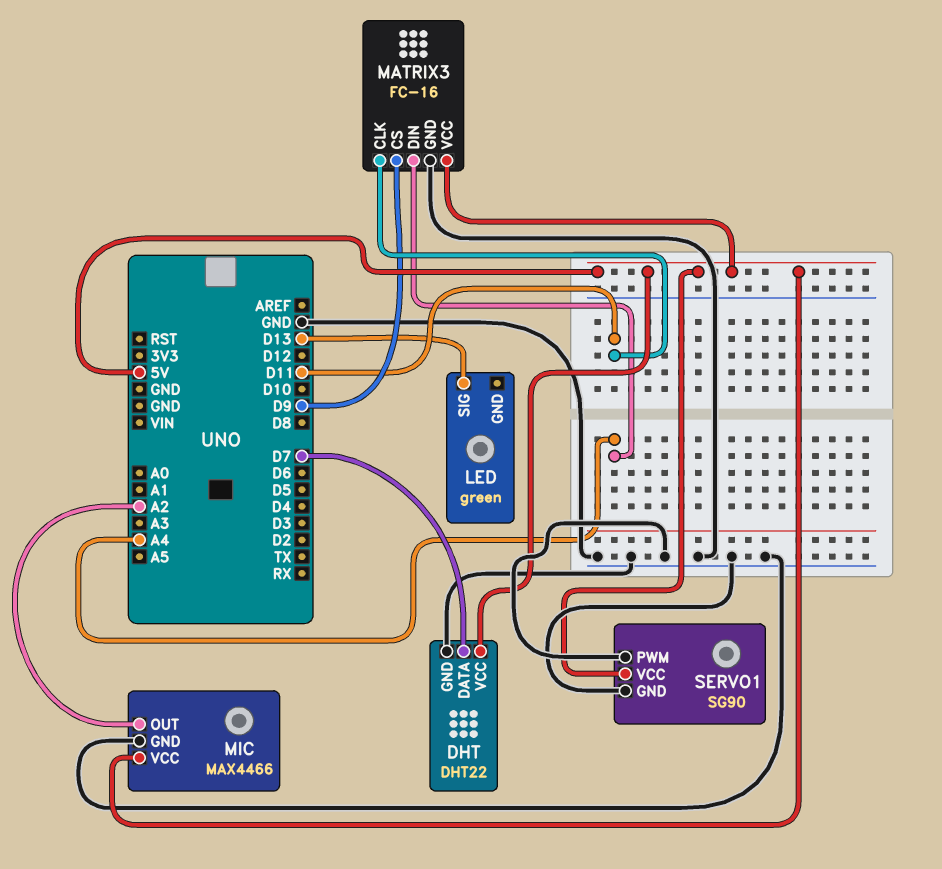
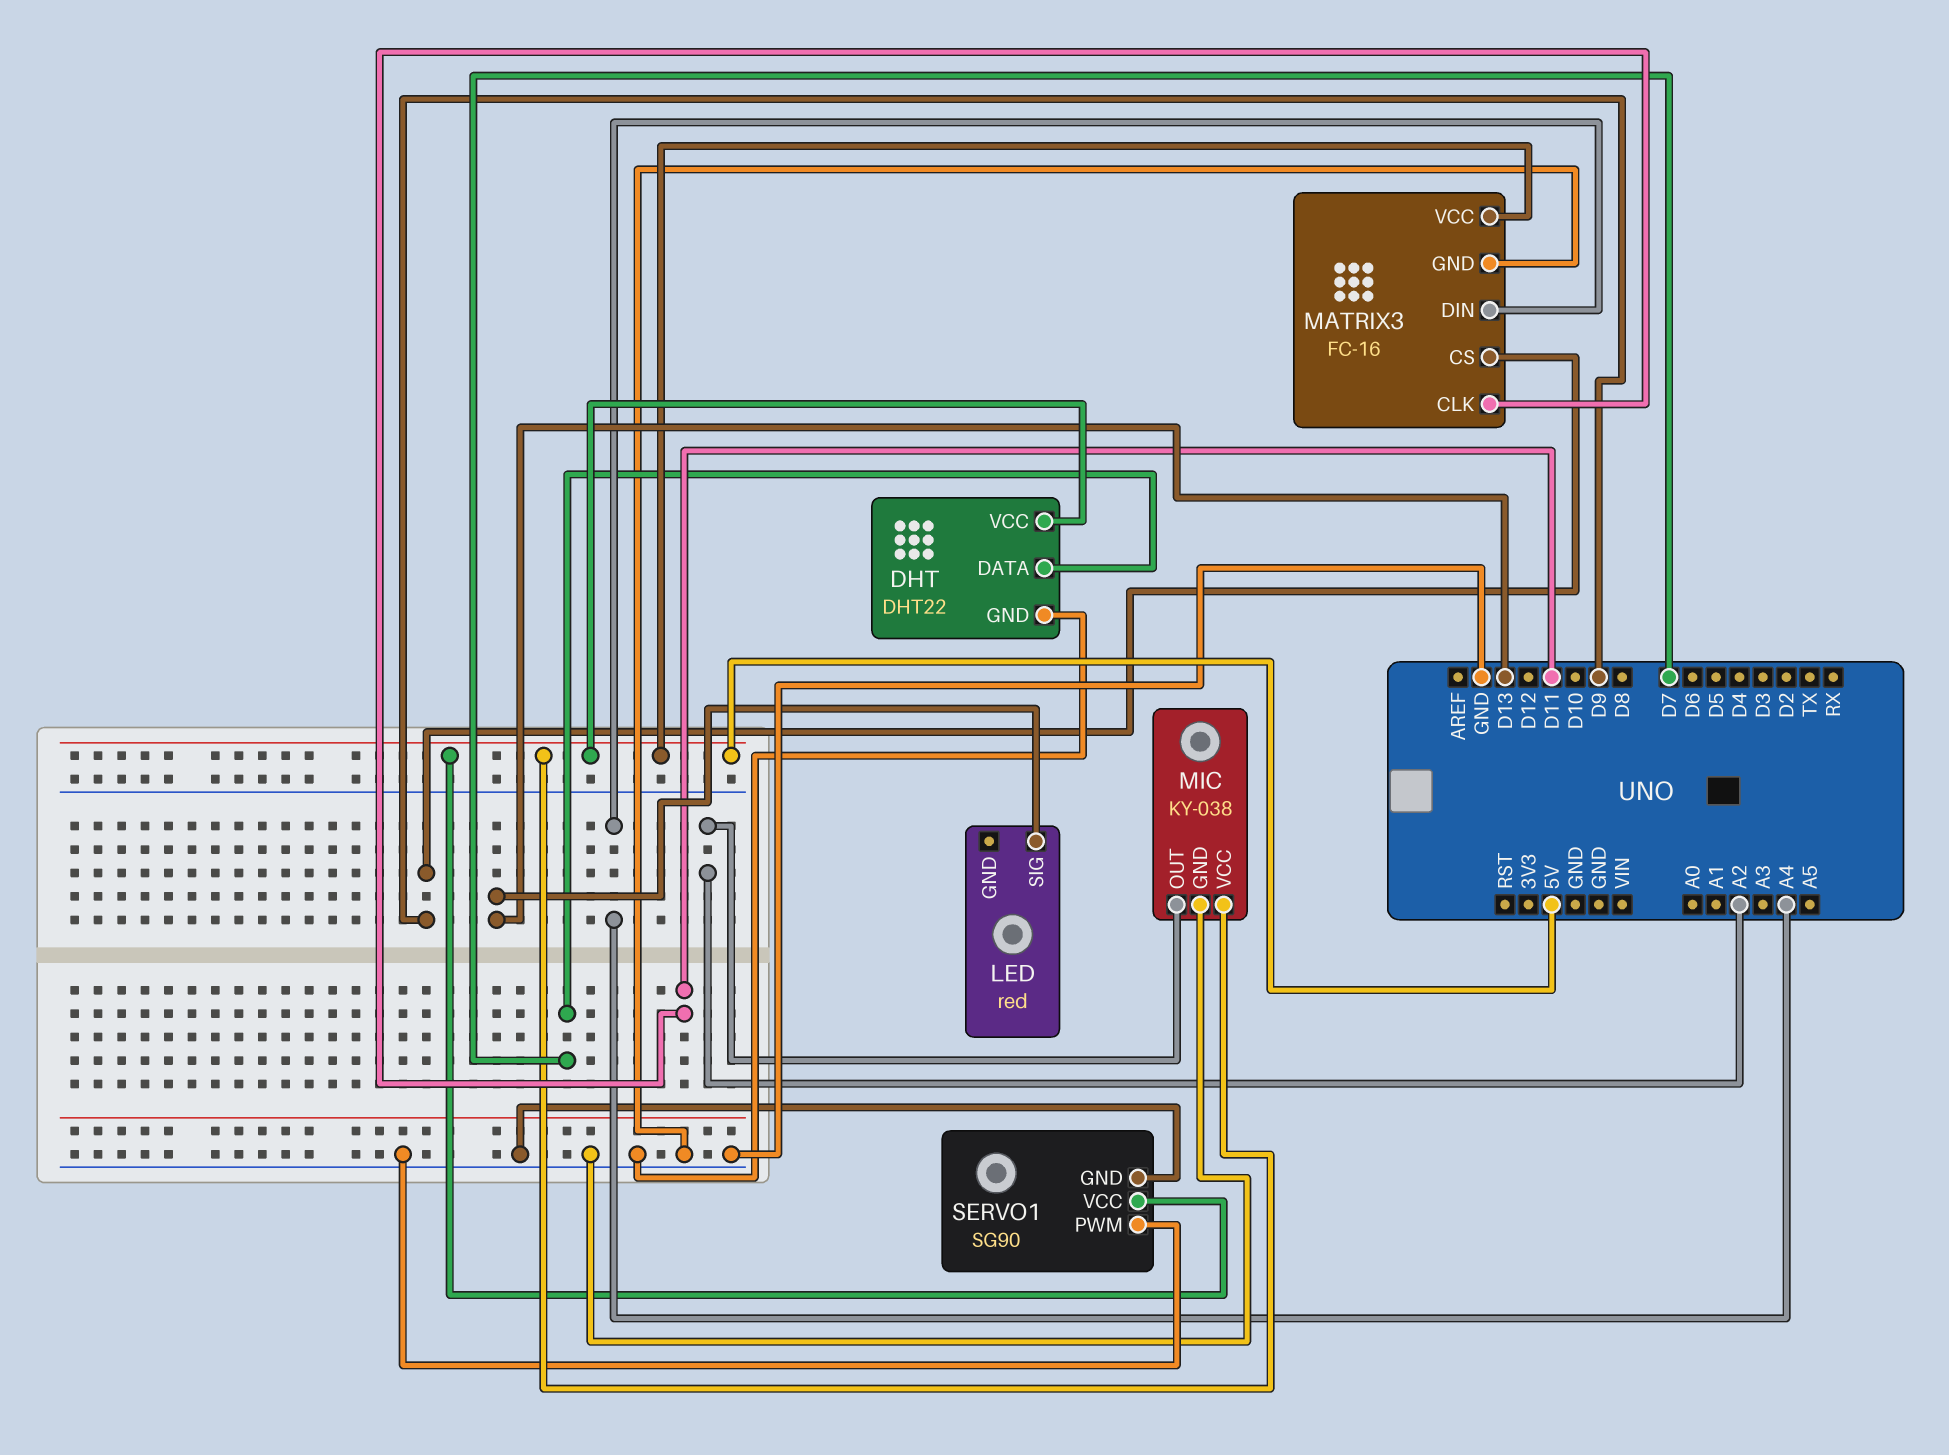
LED: green -> red
MIC: MAX4466 -> KY-038

